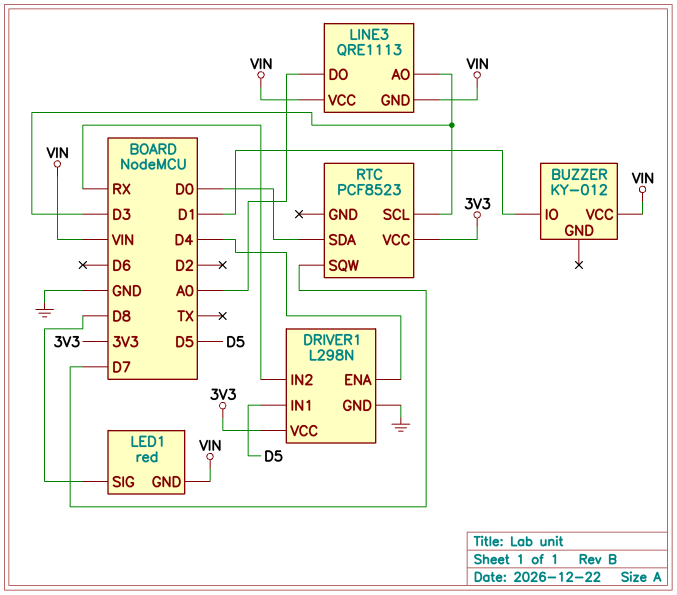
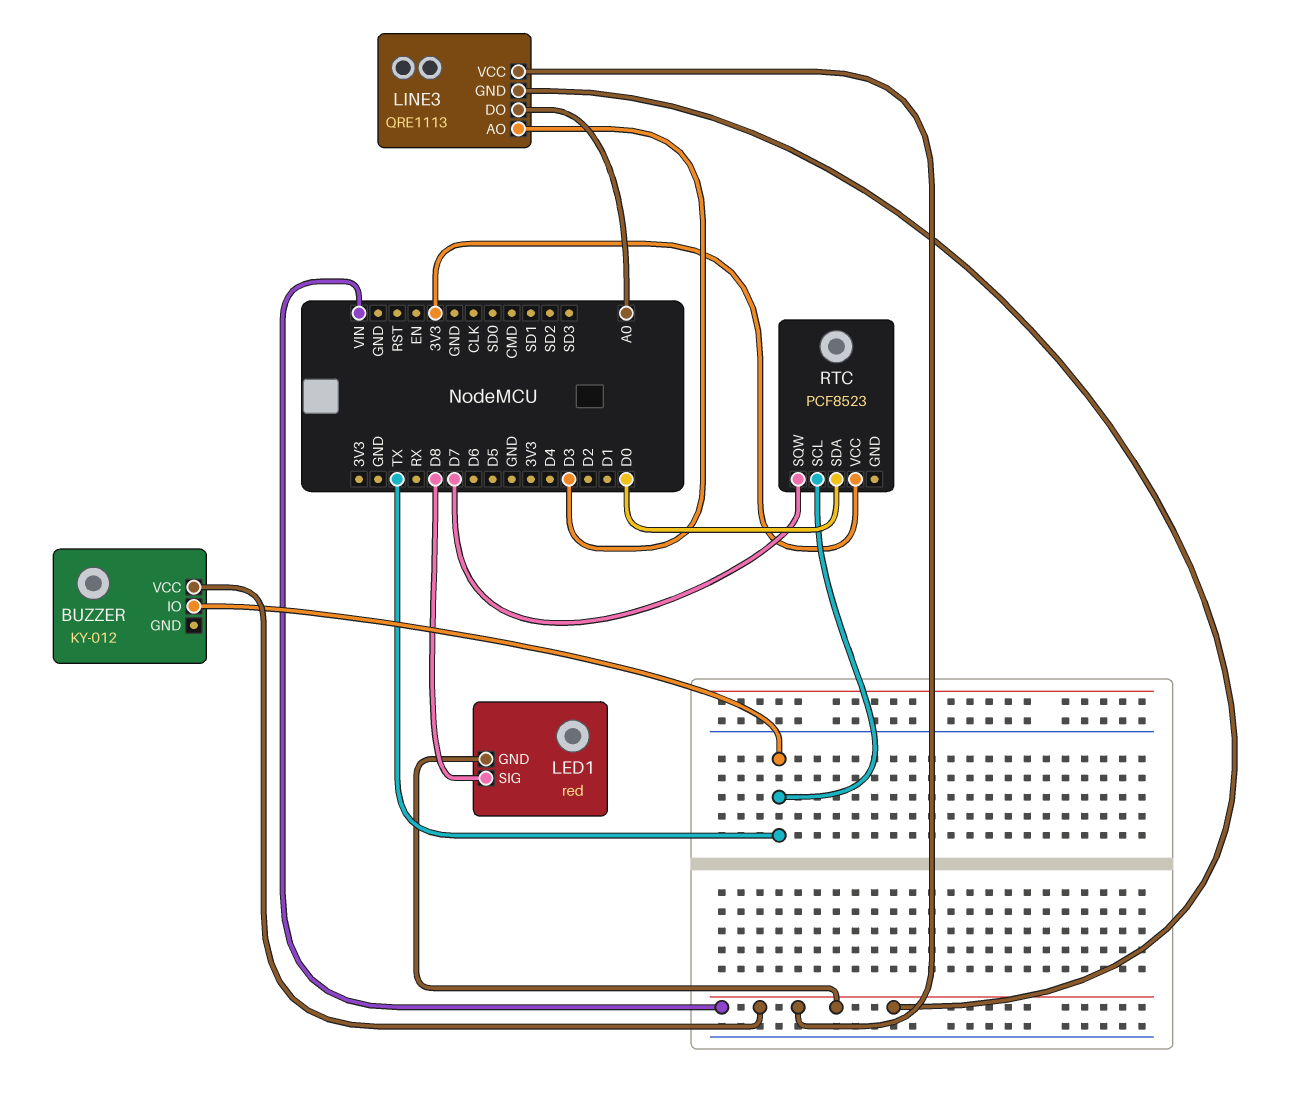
BUZZER pin IO: D1 -> TX
DRIVER1: L298N -> none
DRIVER1 pin ENA: D4 -> none
DRIVER1 pin GND: GND -> none
DRIVER1 pin IN1: D5 -> none
DRIVER1 pin IN2: RX -> none
DRIVER1 pin VCC: 3V3 -> none
RTC pin SCL: D3 -> TX

